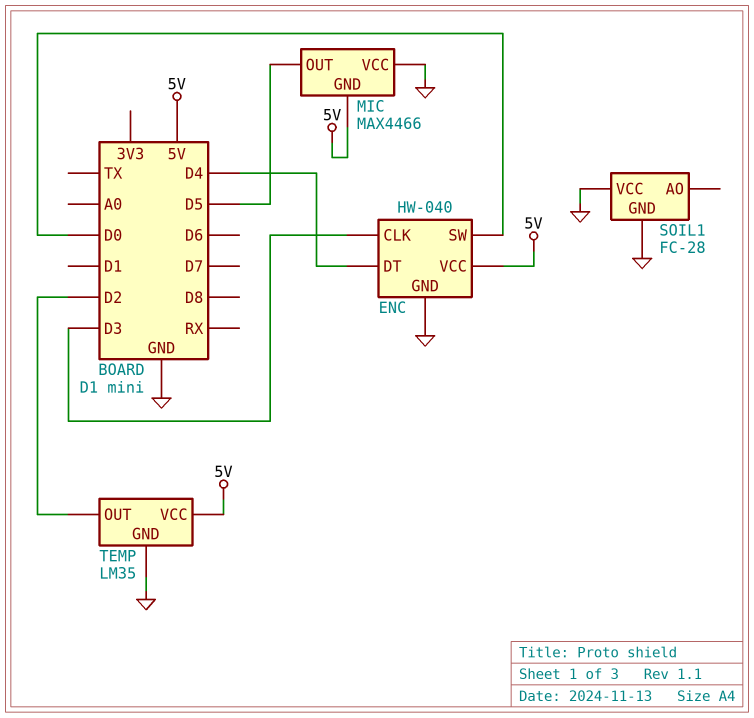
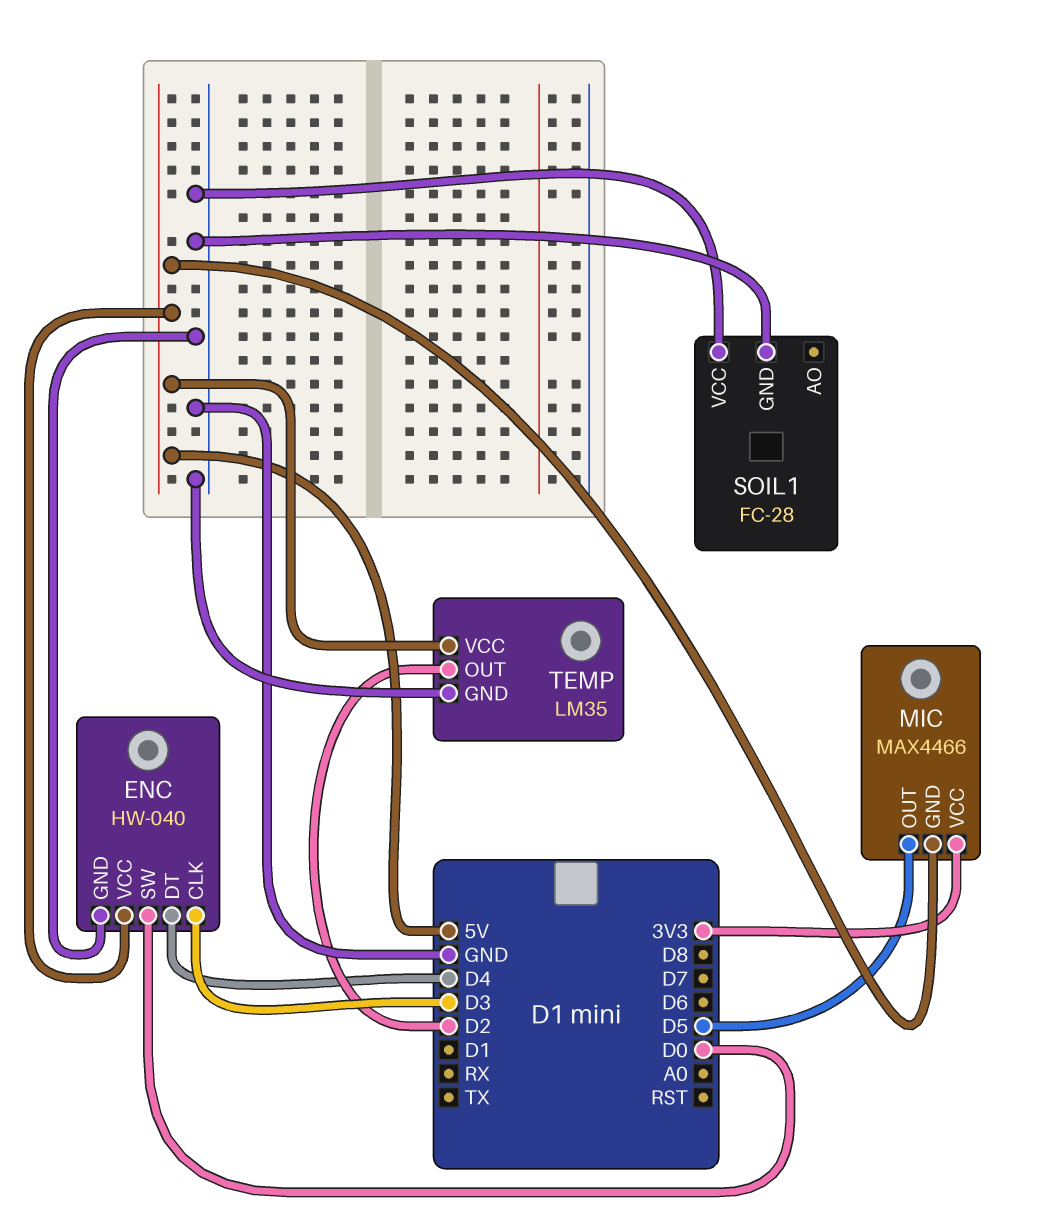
MIC pin VCC: GND -> 3V3

